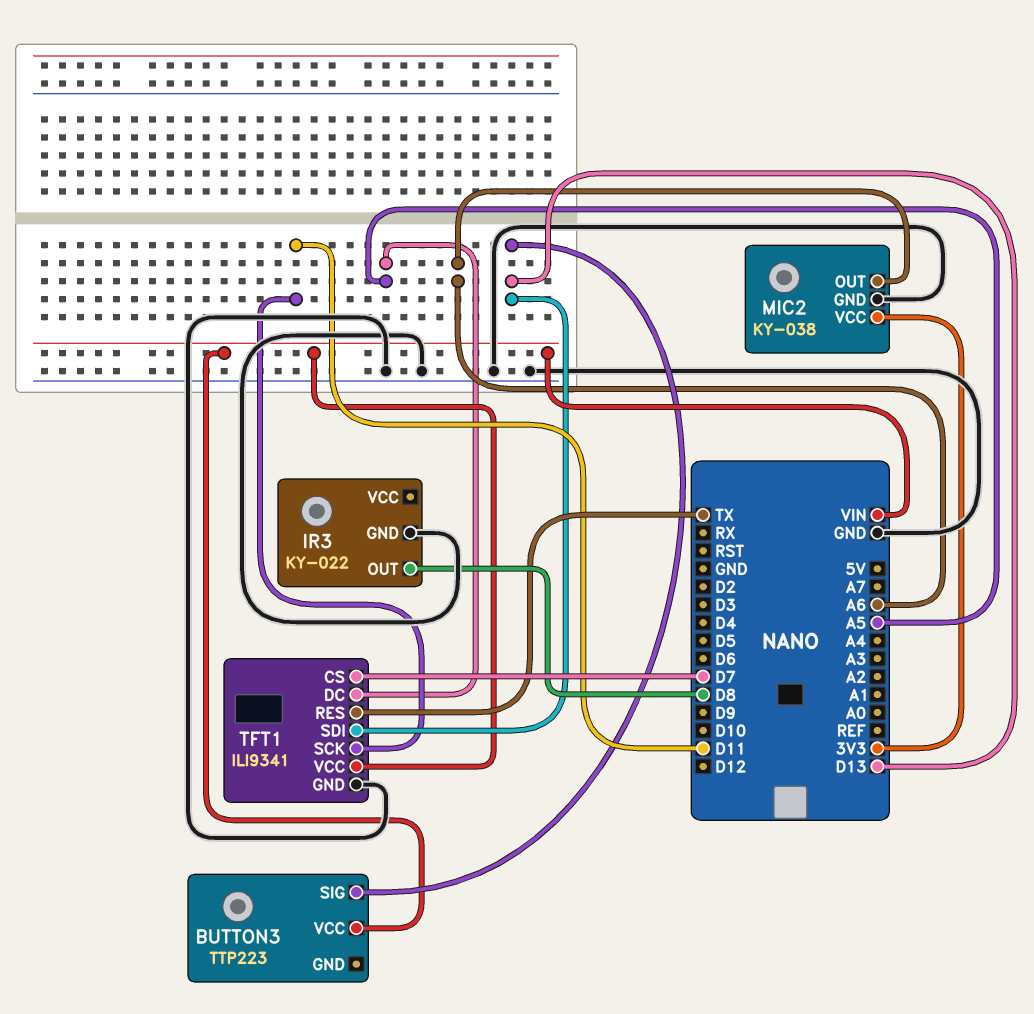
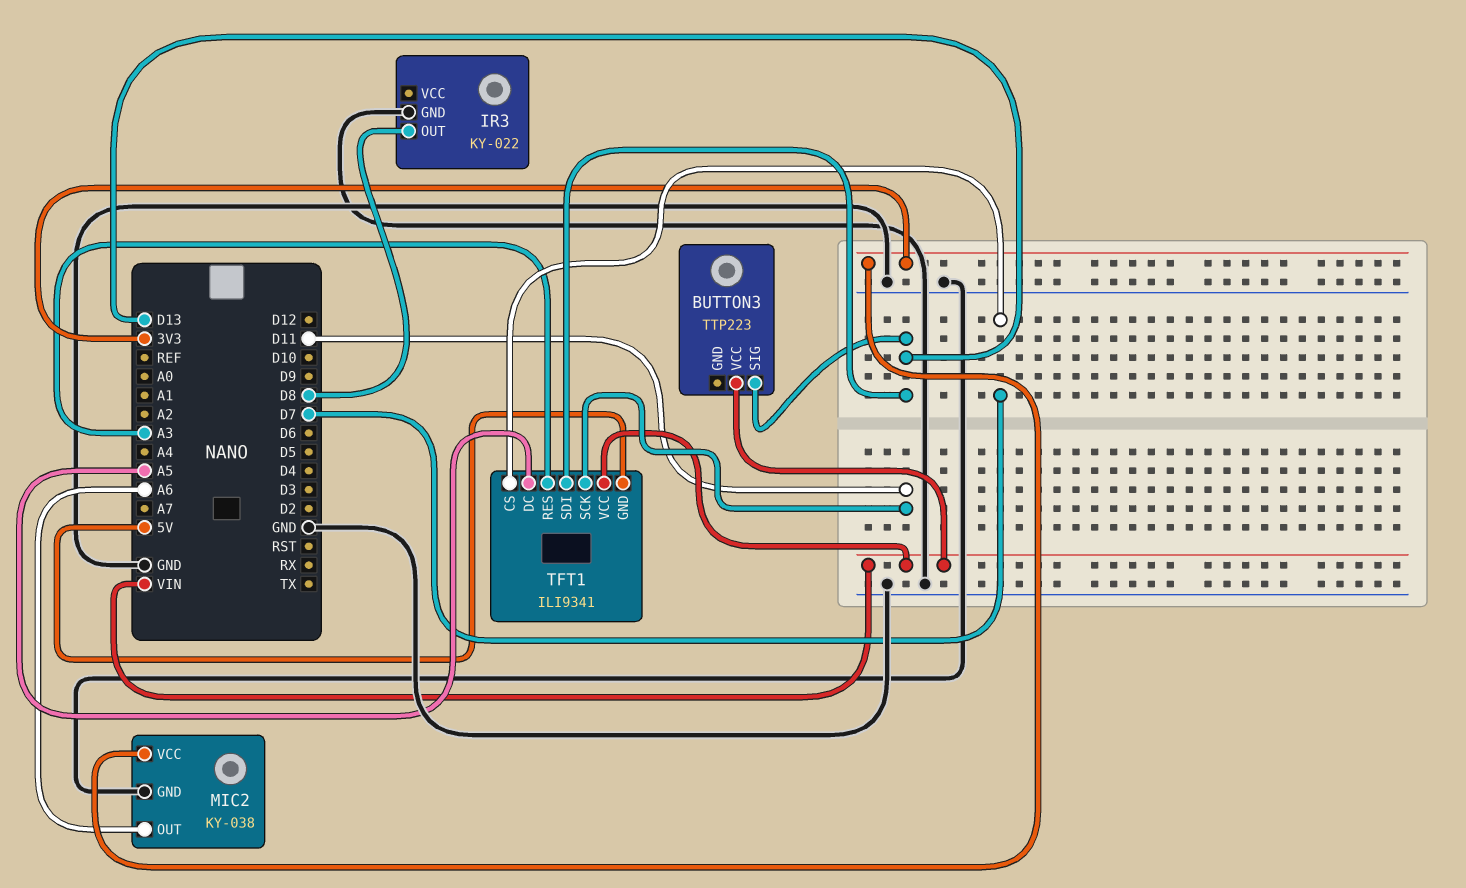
TFT1 pin GND: GND -> 5V
TFT1 pin RES: TX -> A3

